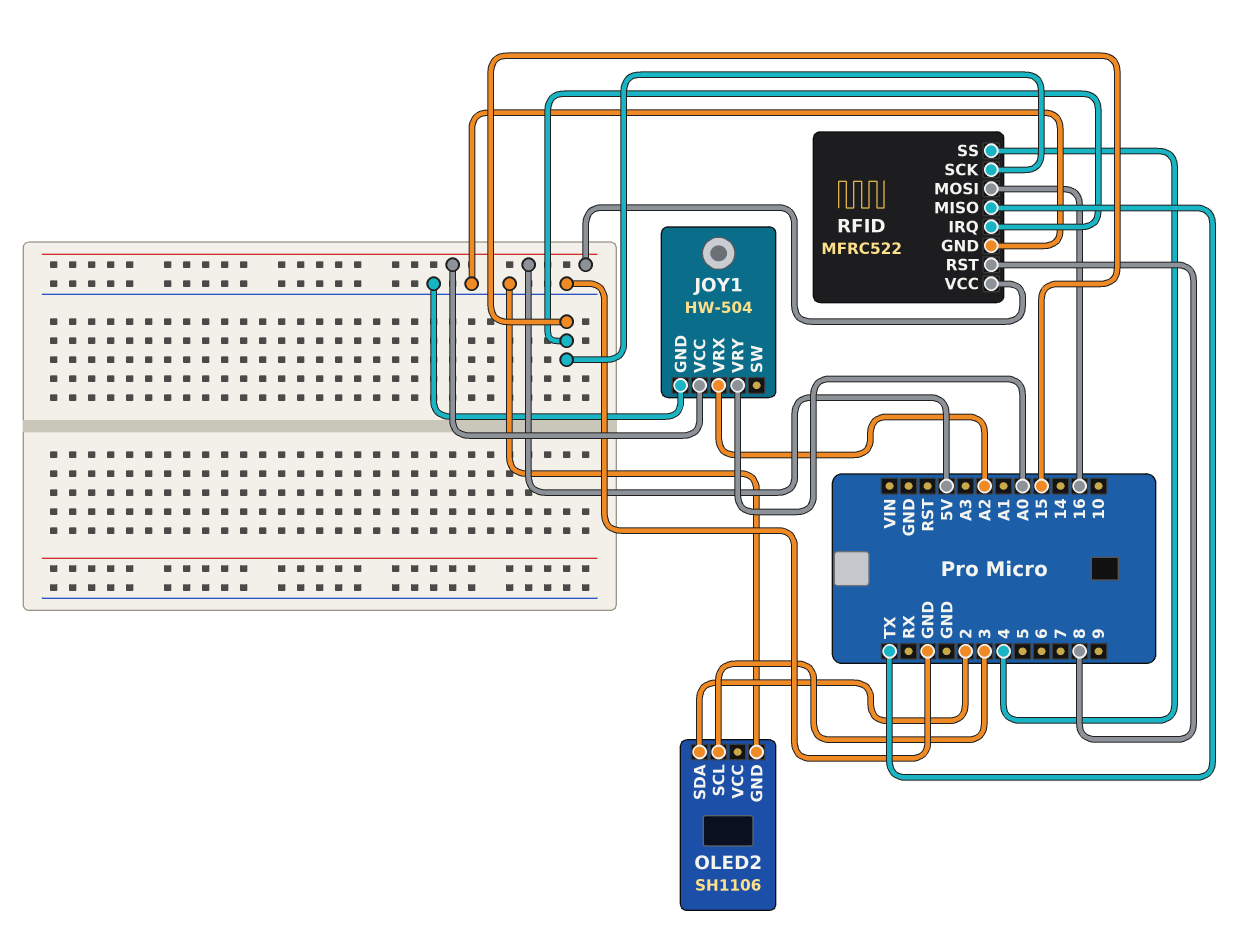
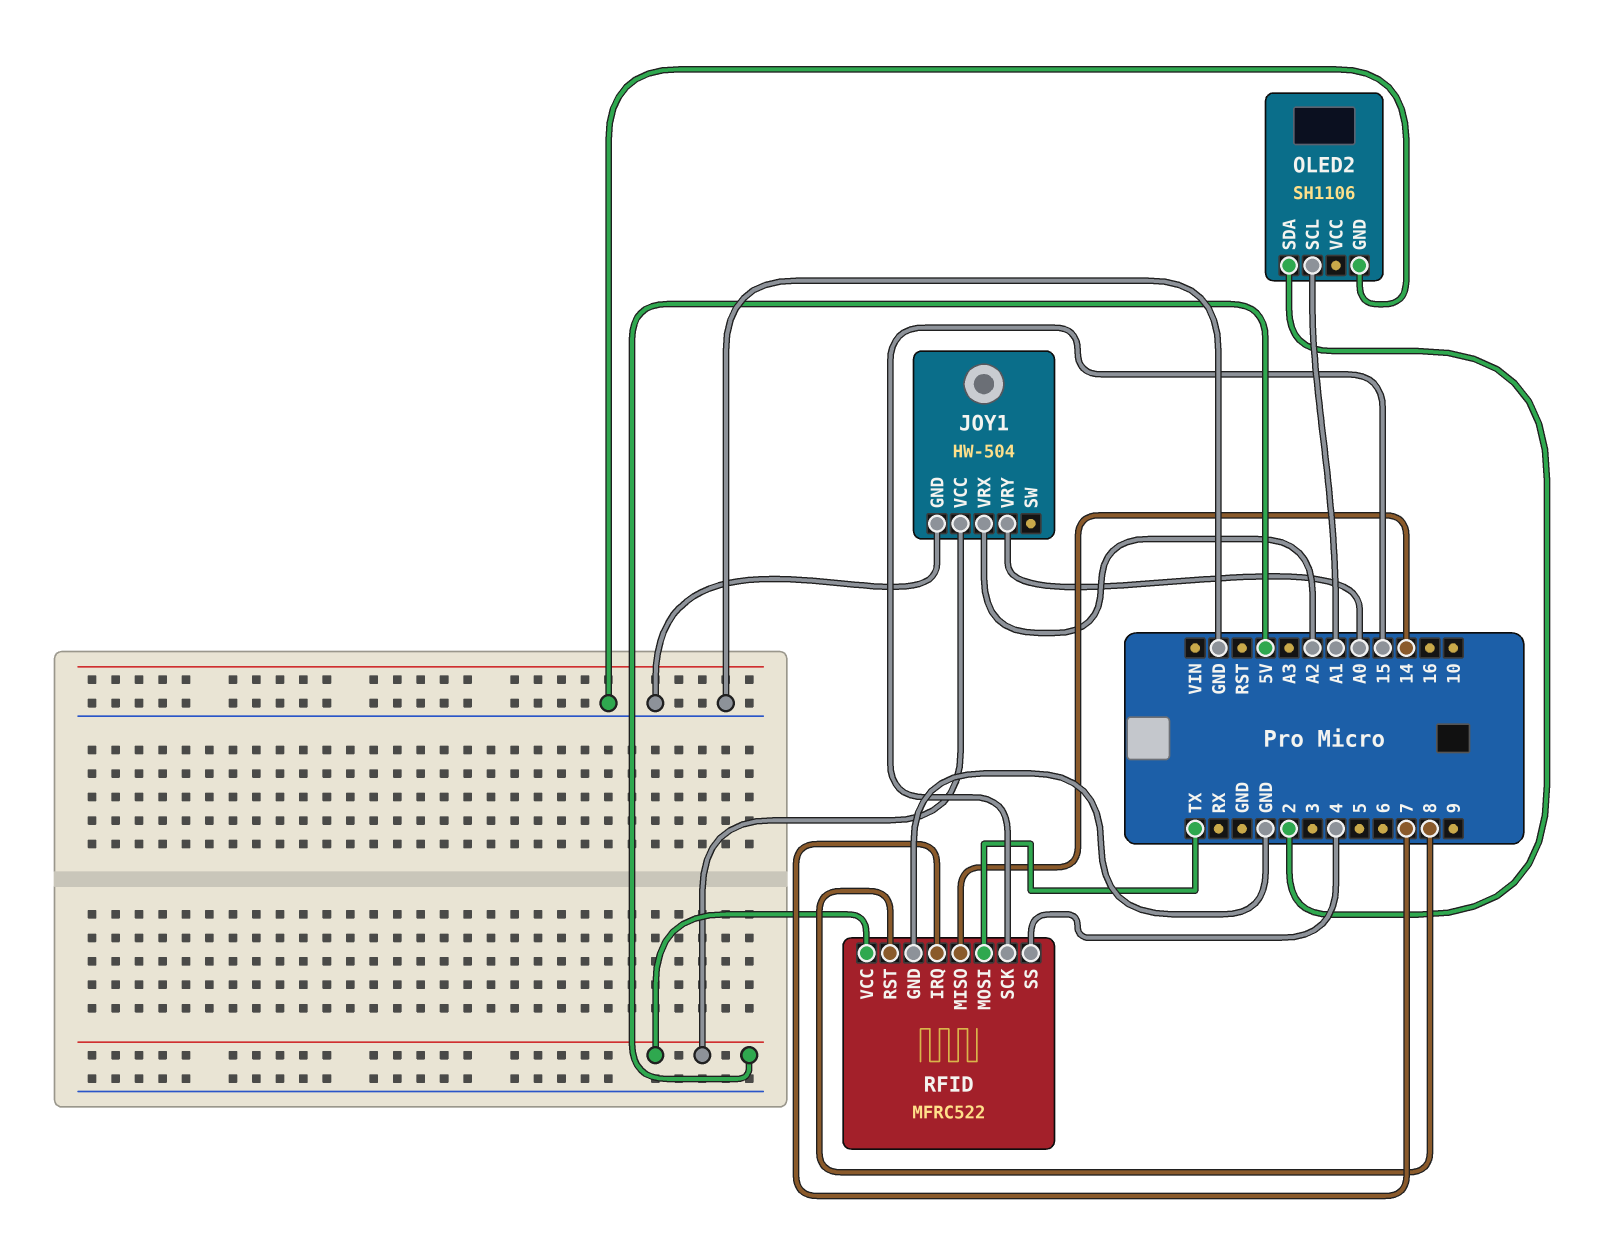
OLED2 pin SCL: 3 -> A1
RFID pin IRQ: 15 -> 7
RFID pin MISO: TX -> 14
RFID pin MOSI: 16 -> TX

